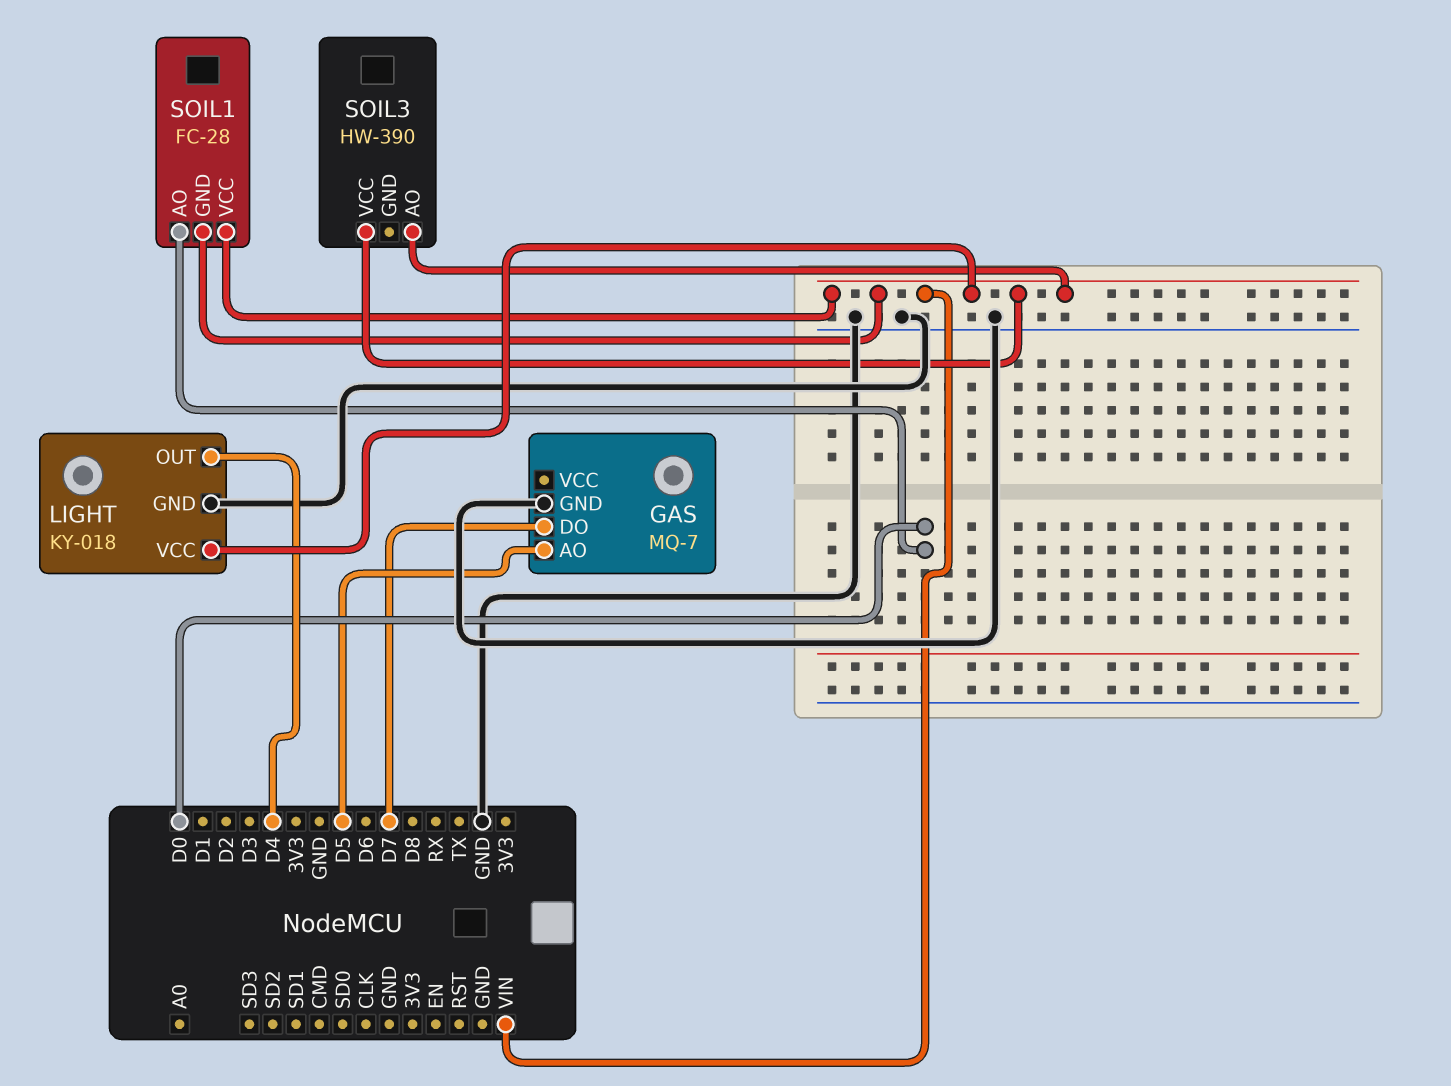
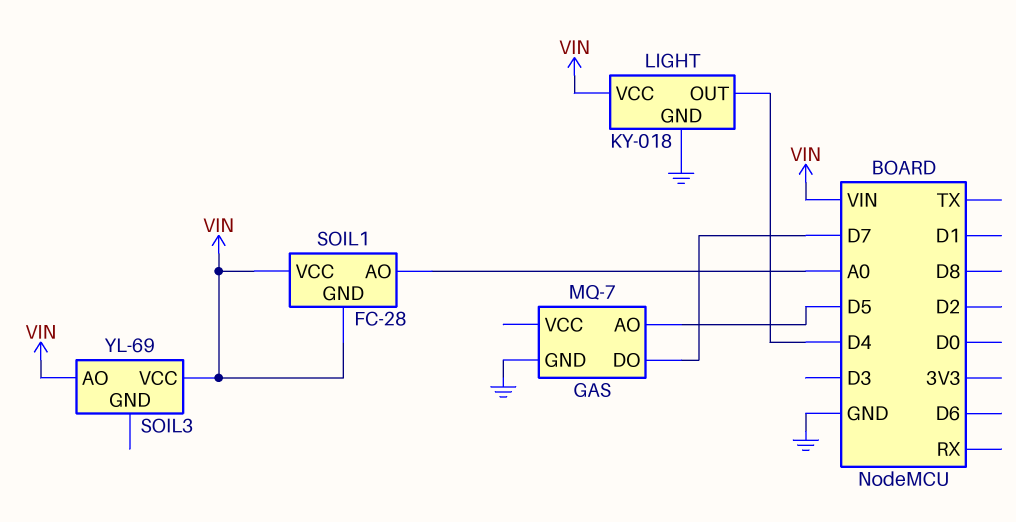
SOIL1 pin AO: D0 -> A0
SOIL3: HW-390 -> YL-69

